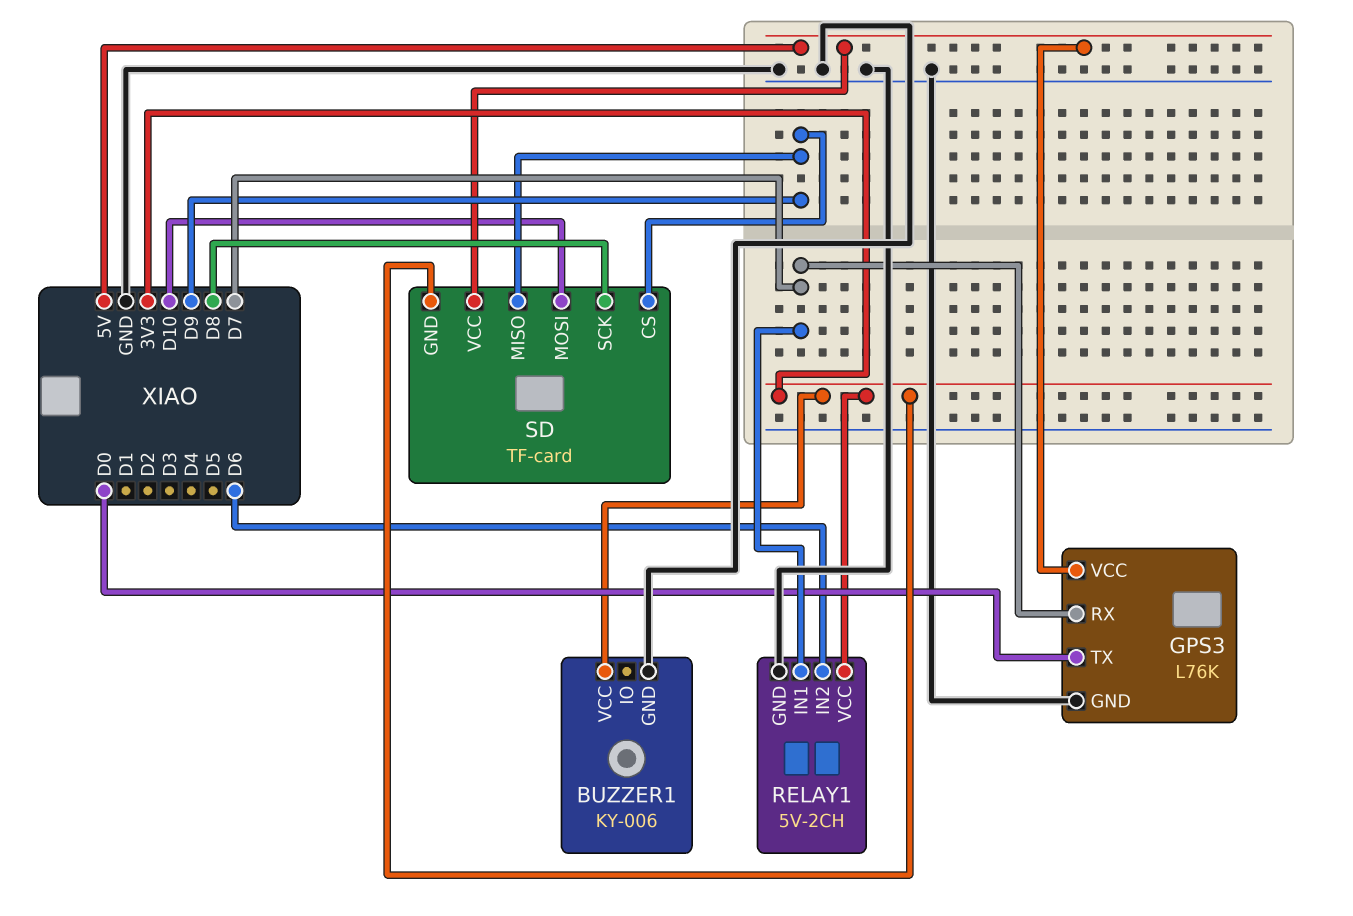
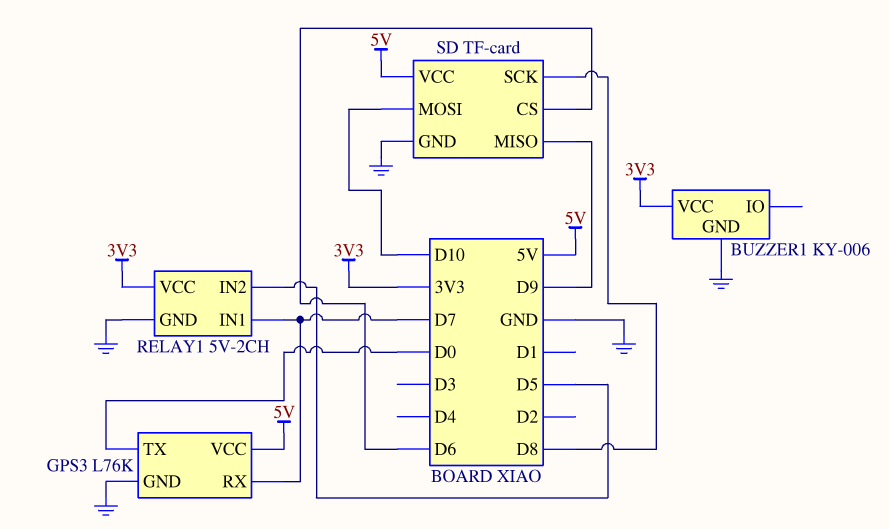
RELAY1 pin IN2: D6 -> D5
SD pin CS: D9 -> D6
SD pin GND: 3V3 -> GND

